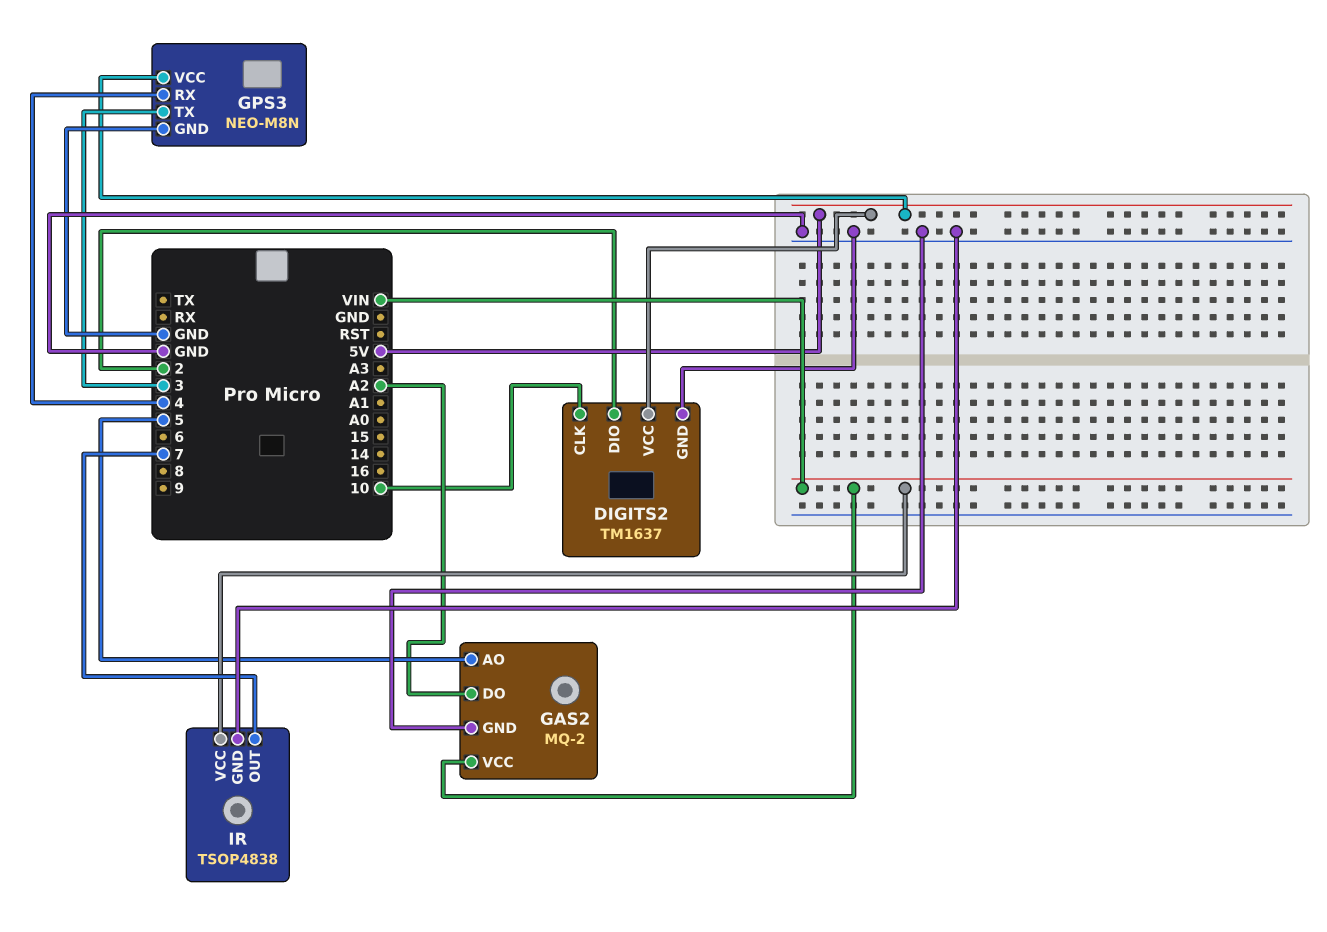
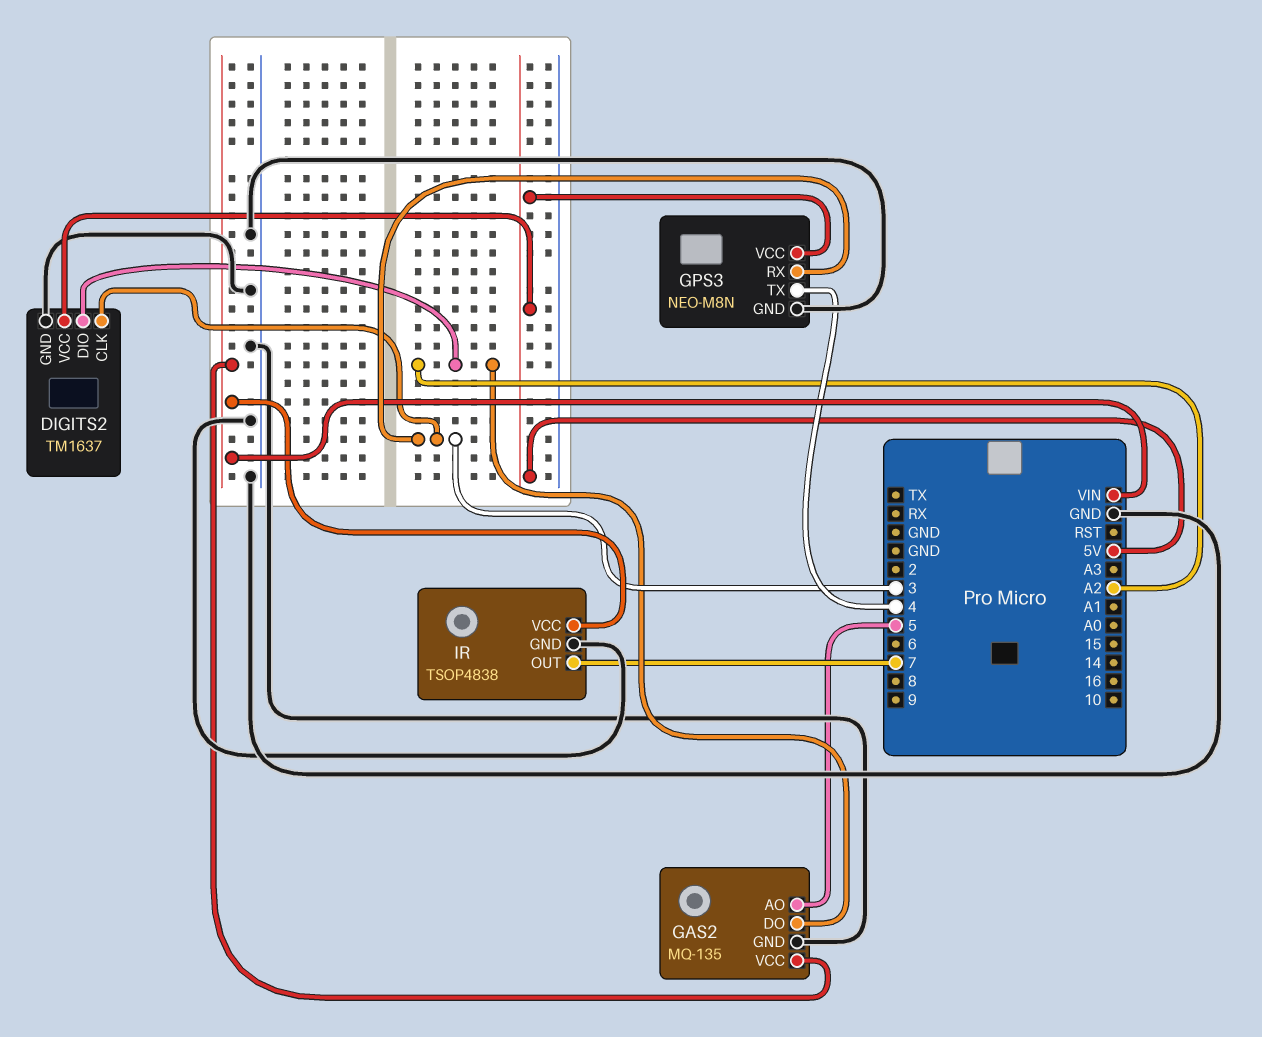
DIGITS2 pin CLK: 10 -> 3
DIGITS2 pin DIO: 2 -> A2
GAS2: MQ-2 -> MQ-135
GPS3 pin RX: 4 -> 3
GPS3 pin TX: 3 -> 4

